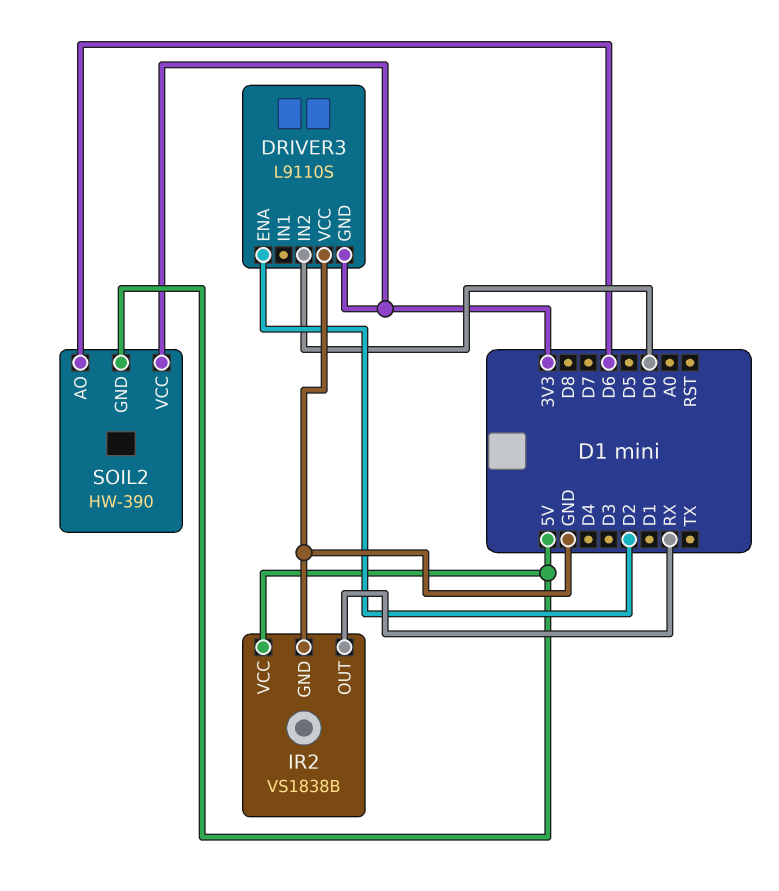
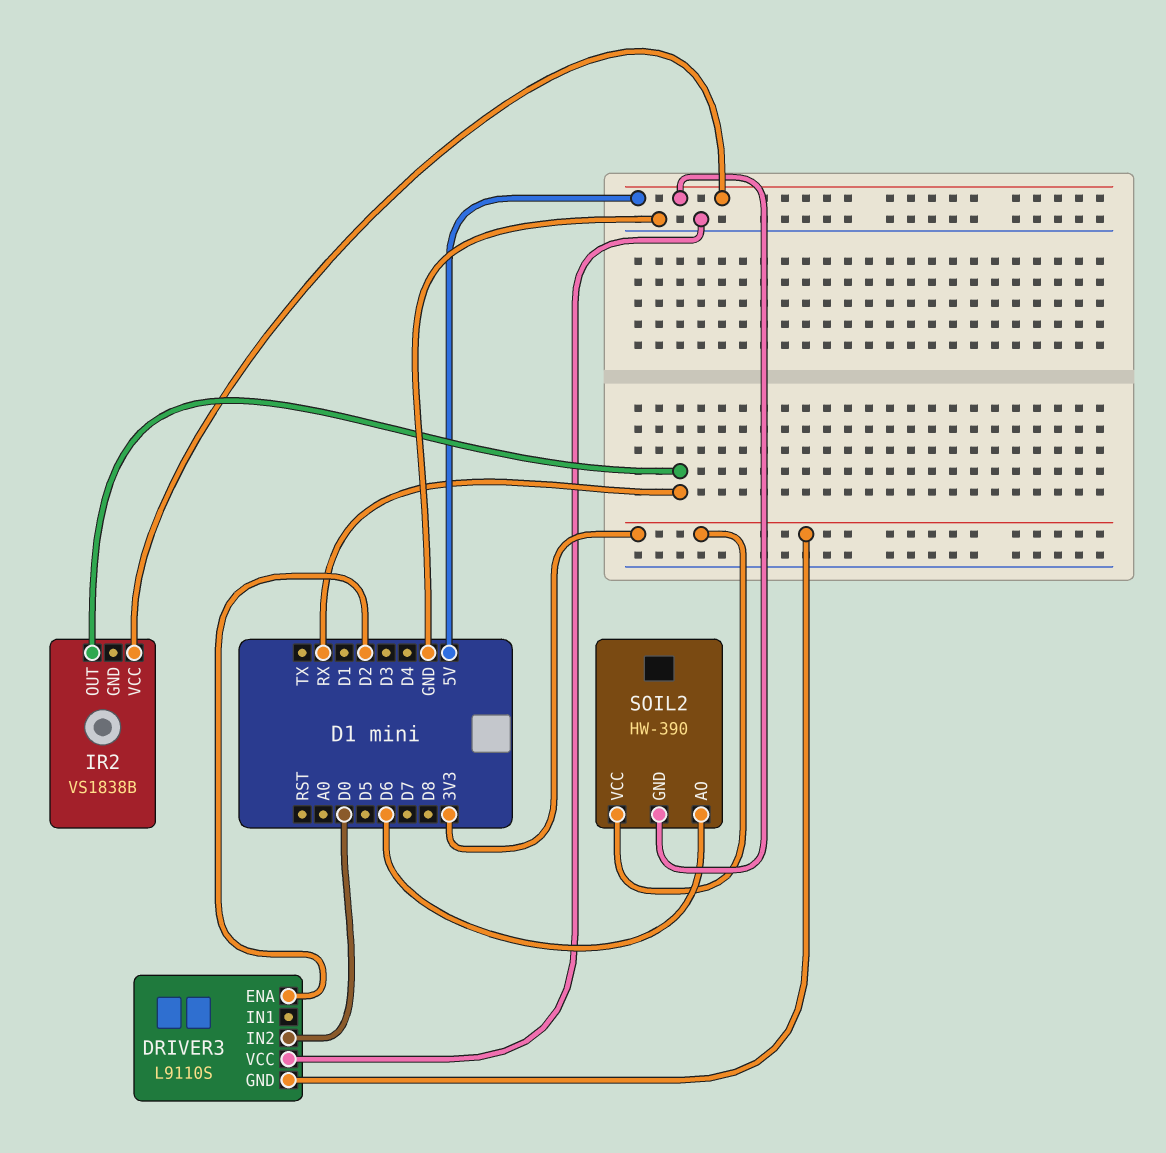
IR2 pin GND: GND -> none

